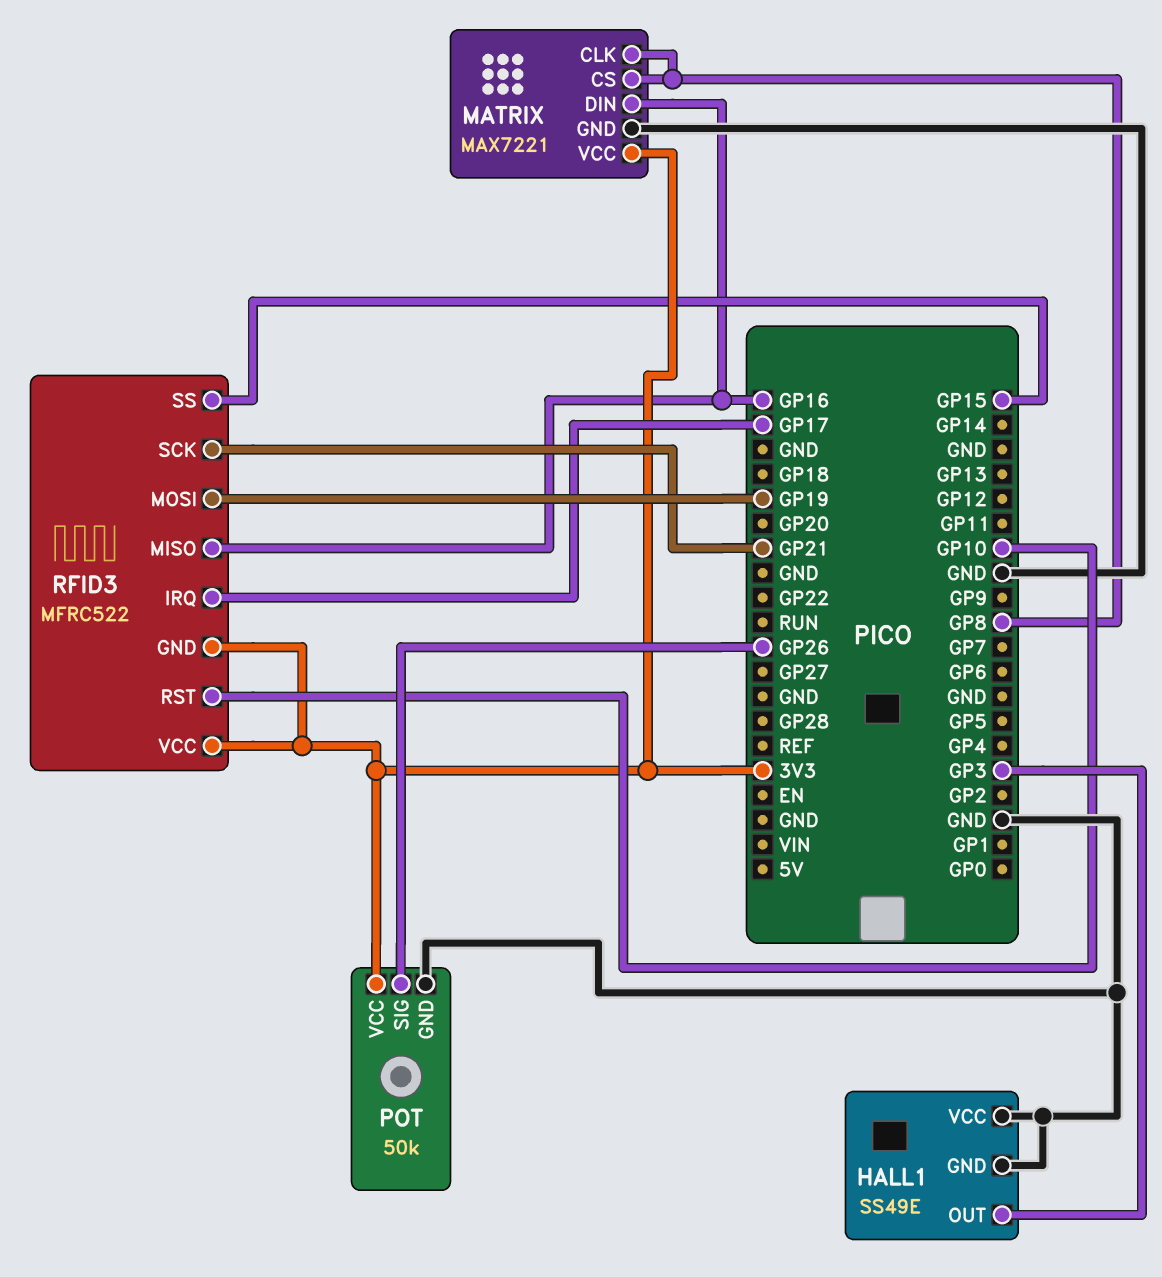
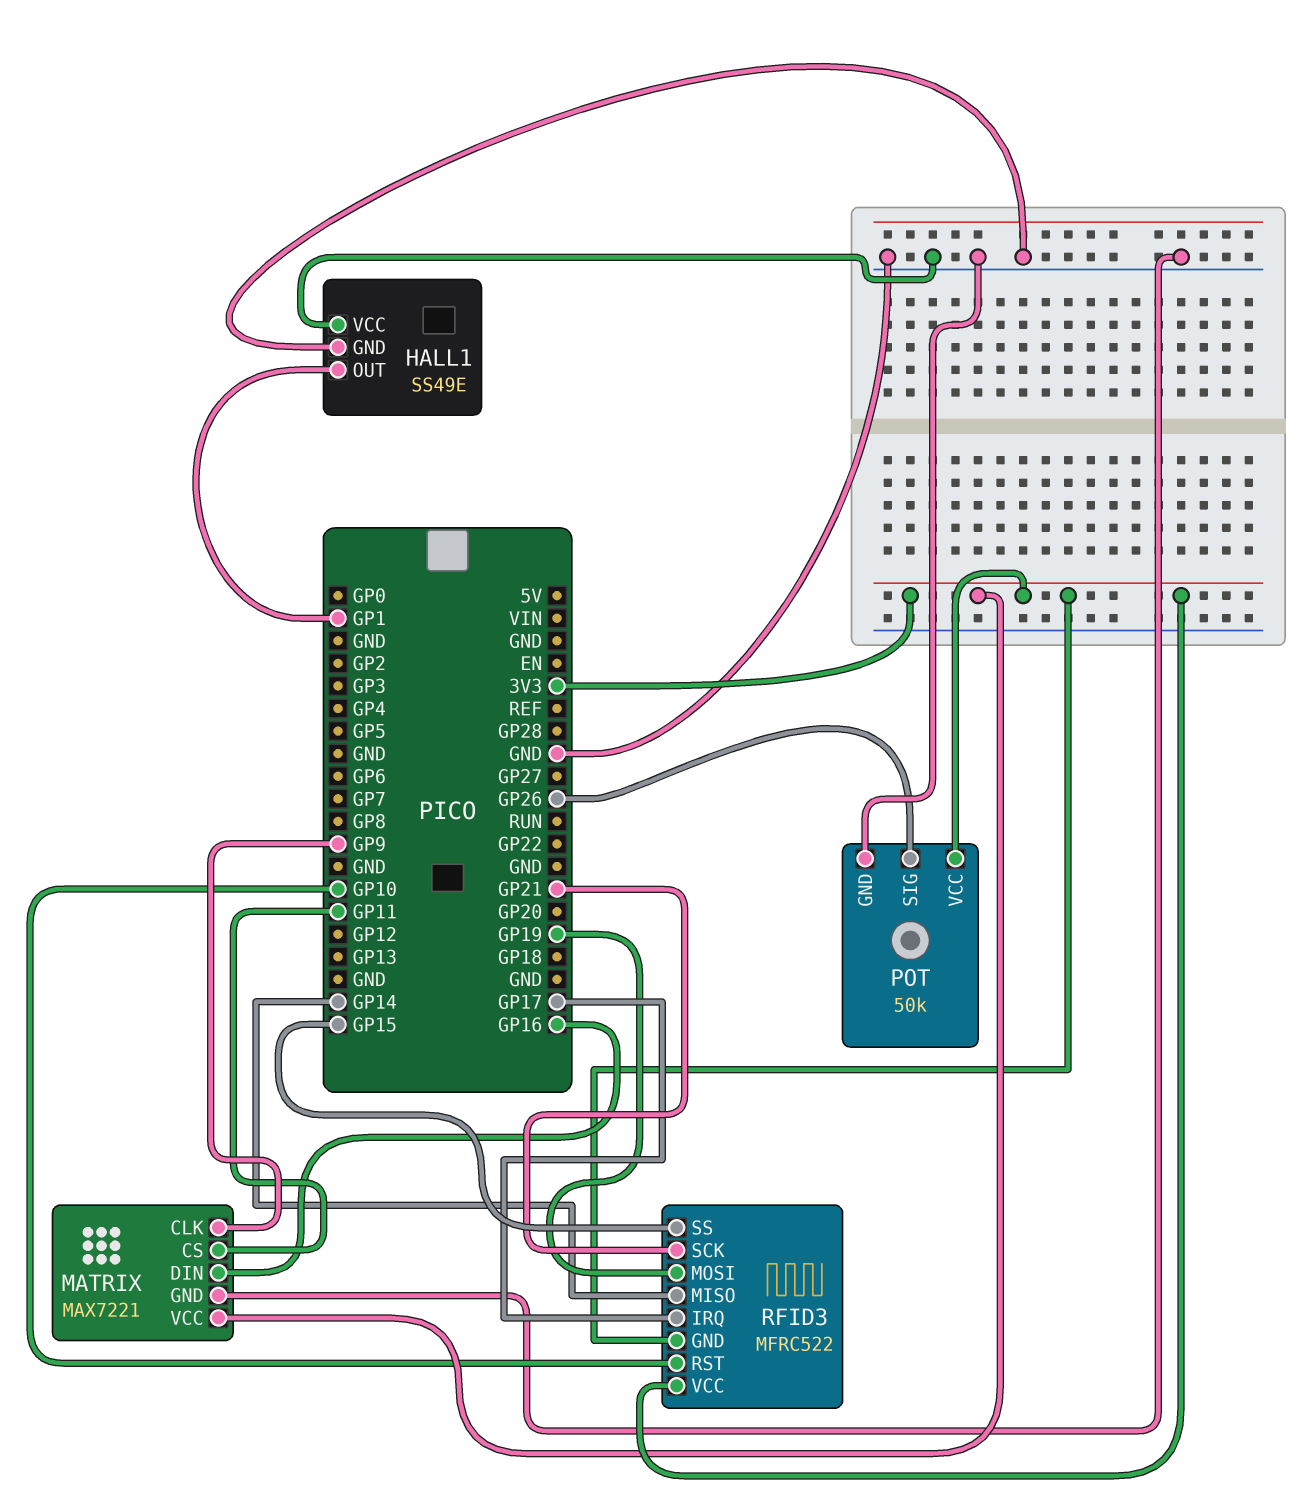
HALL1 pin OUT: GP3 -> GP1
MATRIX pin CLK: GP8 -> GP9
MATRIX pin CS: GP8 -> GP11
RFID3 pin MISO: GP16 -> GP14

